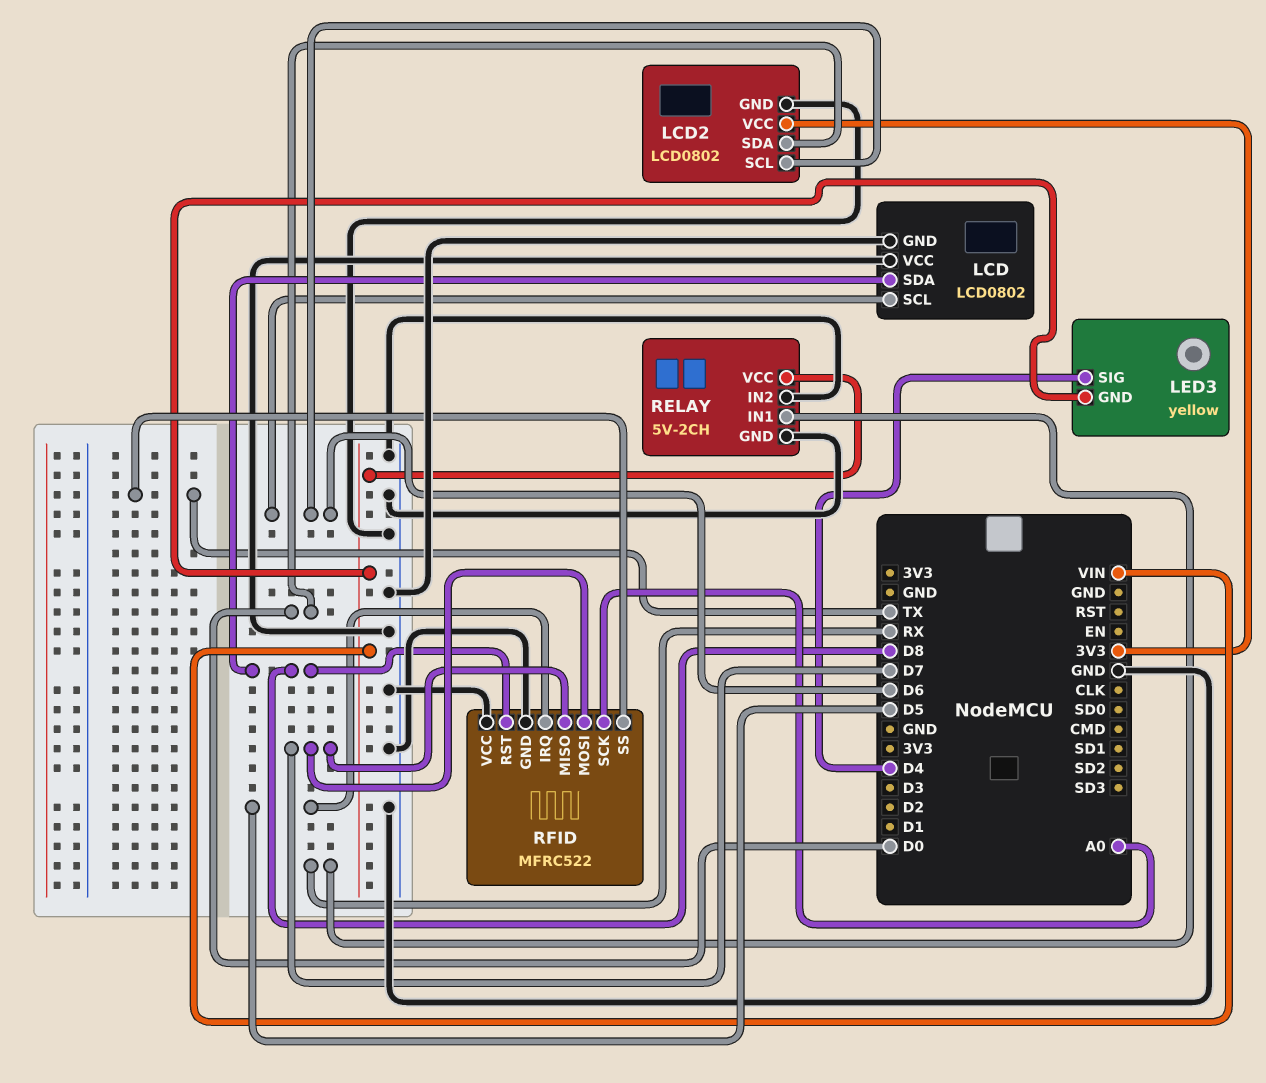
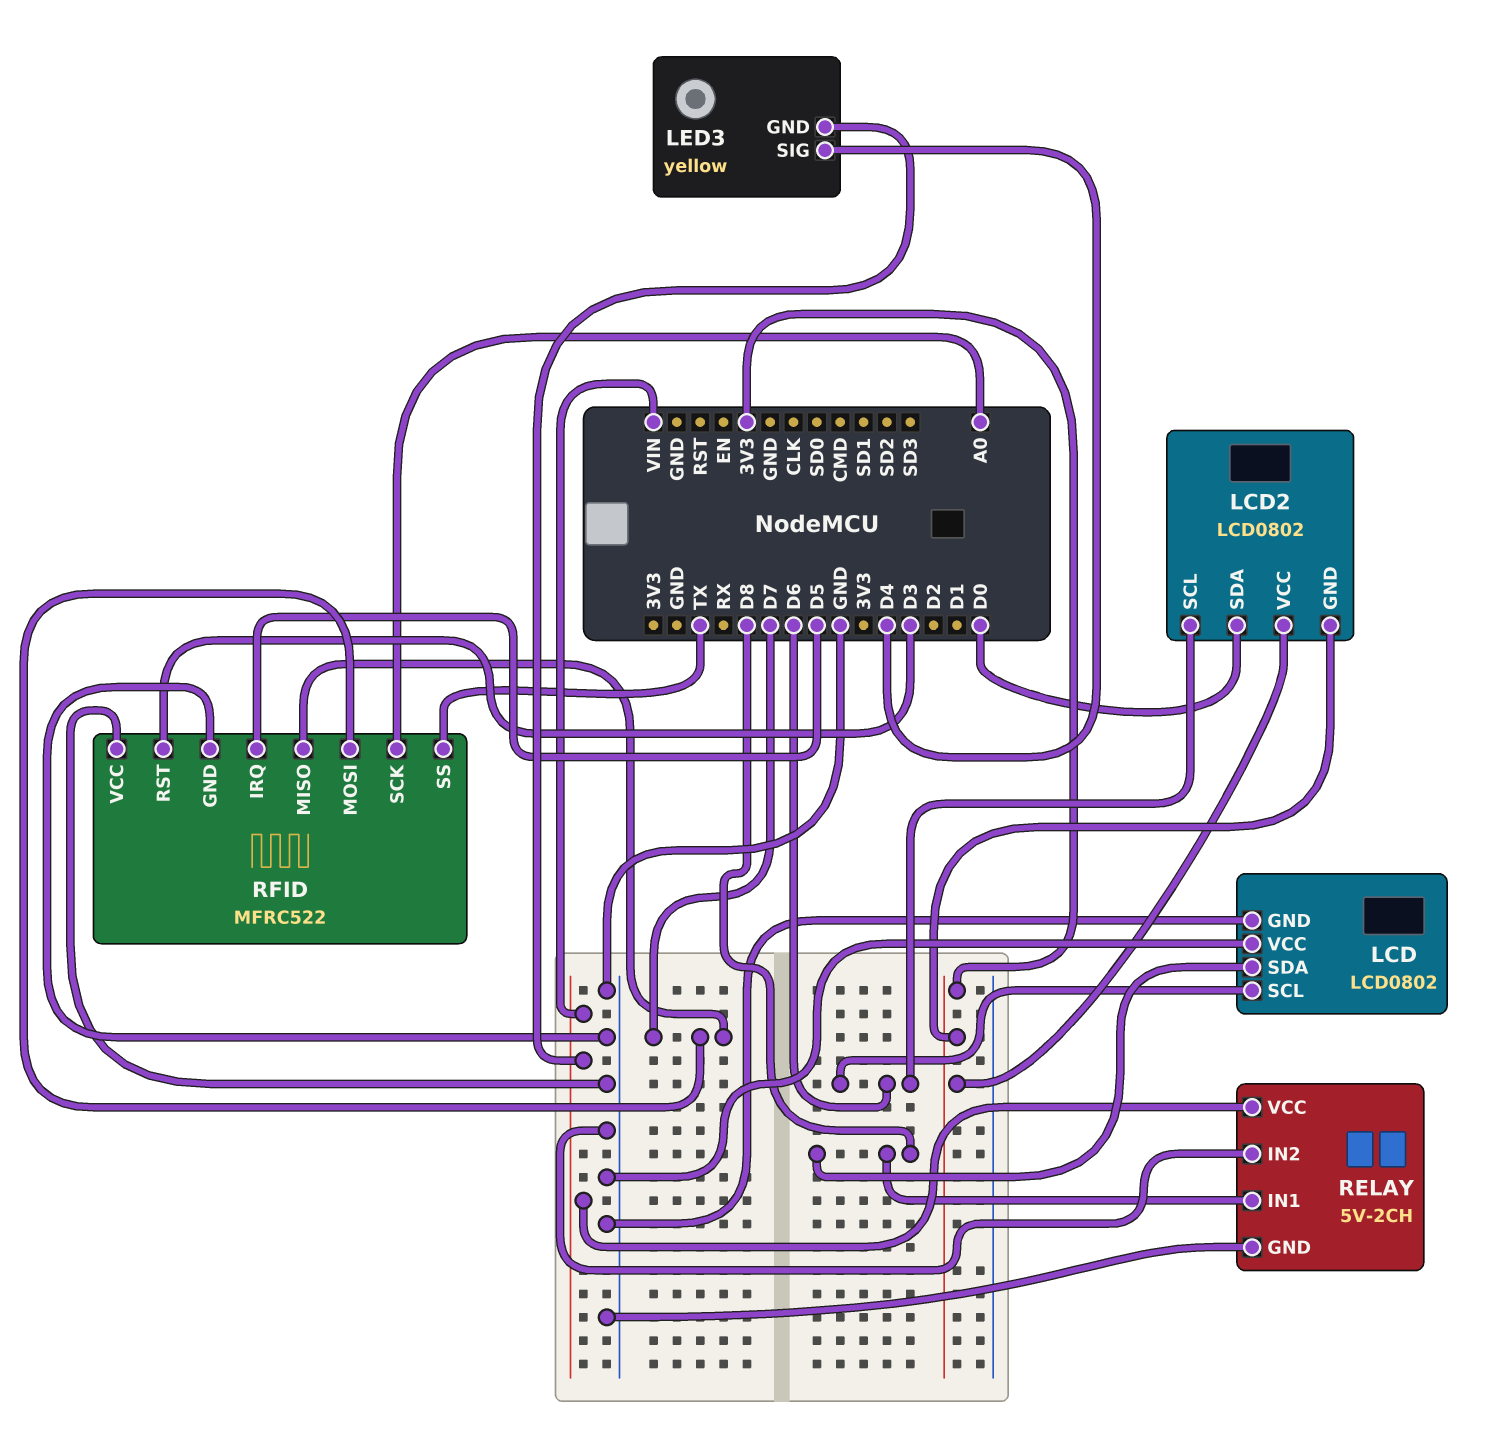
LCD2 pin GND: GND -> 3V3
RELAY pin IN1: RX -> D8
RFID pin RST: D8 -> D3

